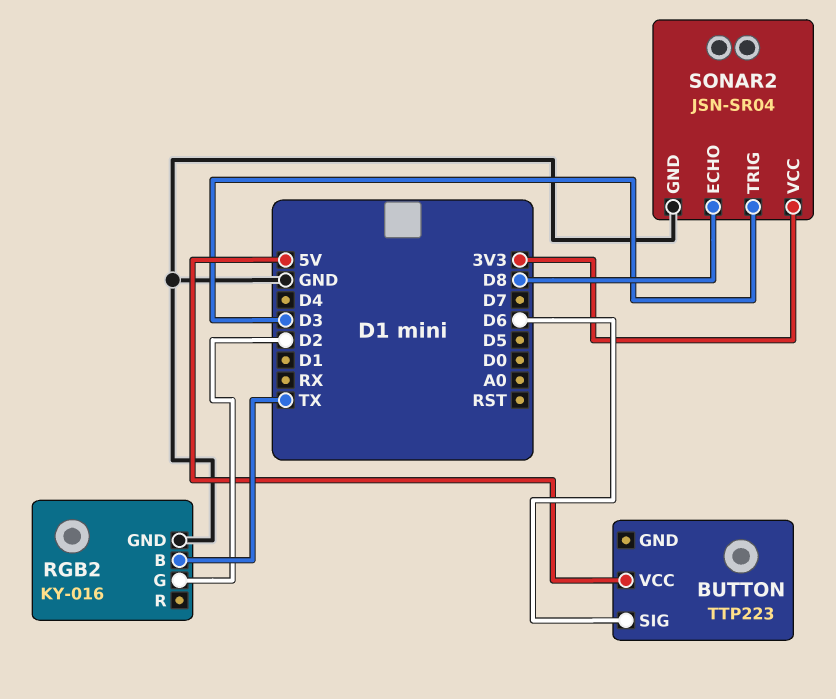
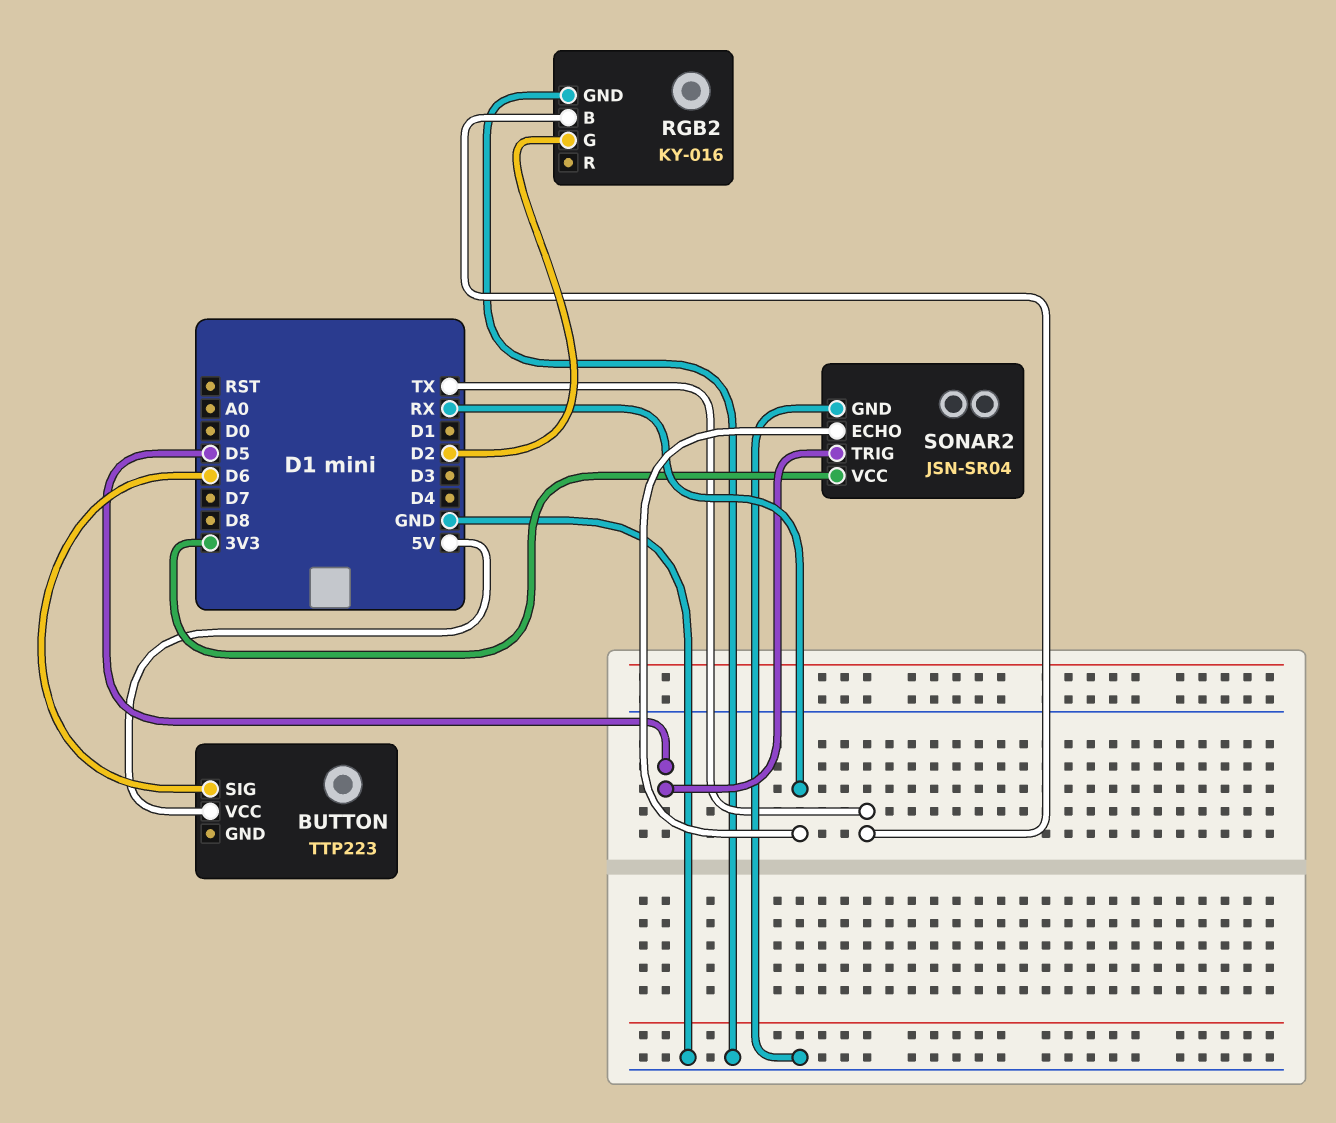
SONAR2 pin ECHO: D8 -> RX
SONAR2 pin TRIG: D3 -> D5

